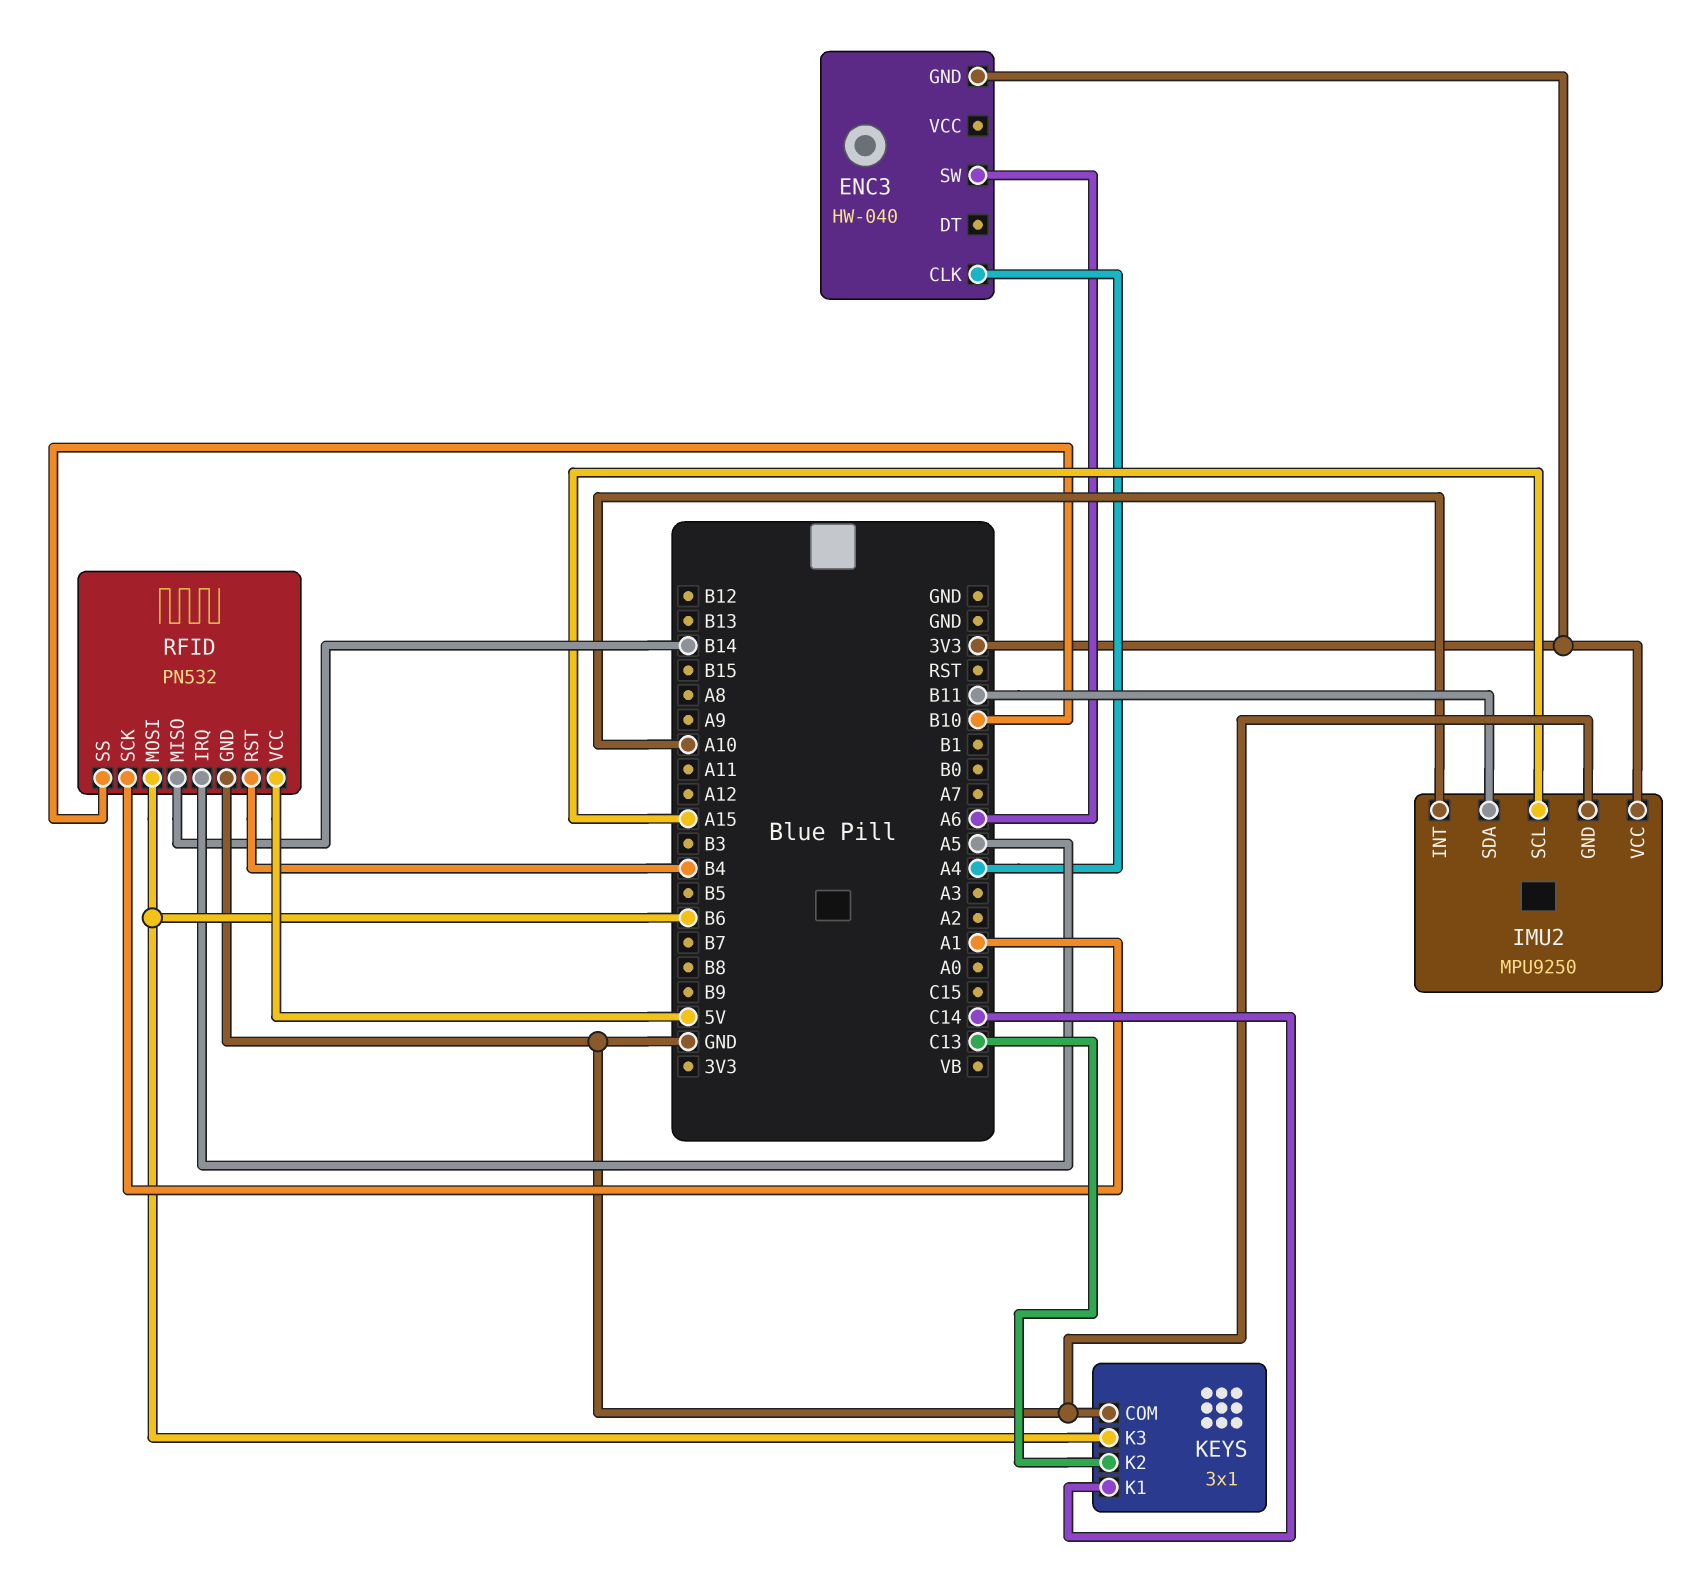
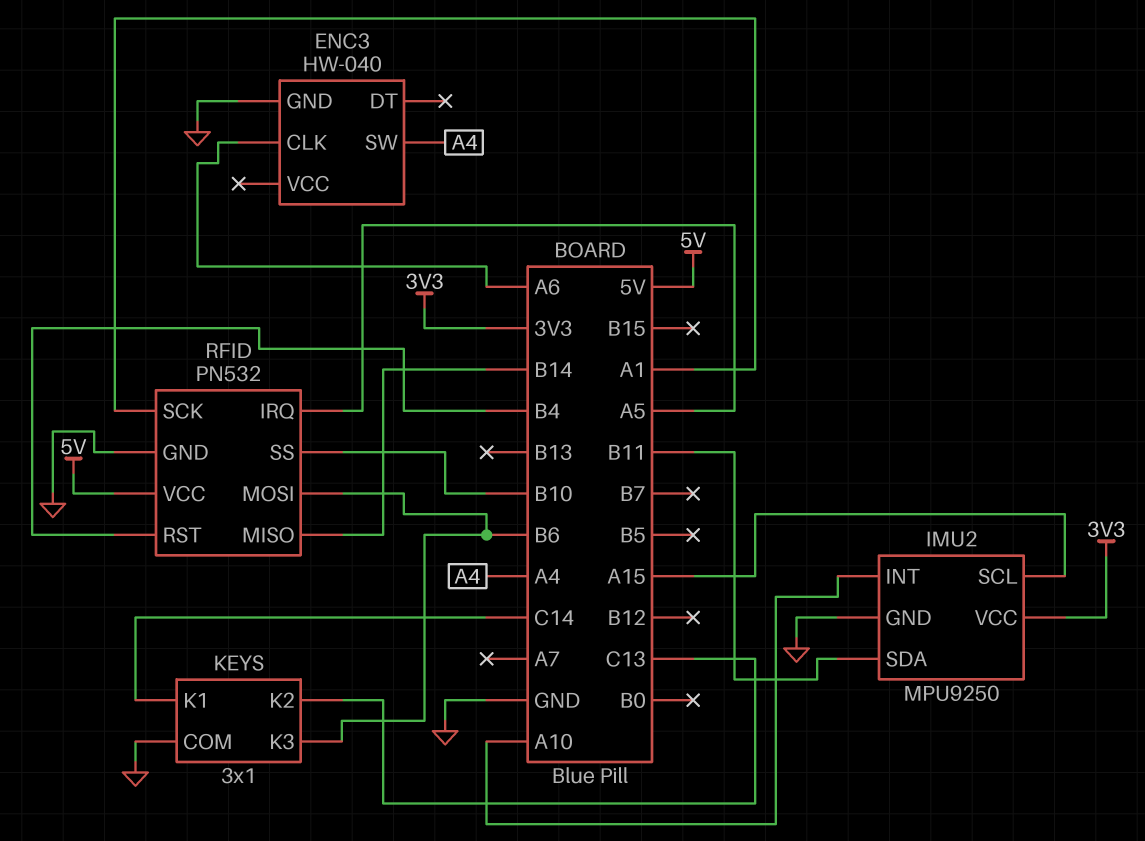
ENC3 pin CLK: A4 -> A6
ENC3 pin GND: 3V3 -> GND
ENC3 pin SW: A6 -> A4

